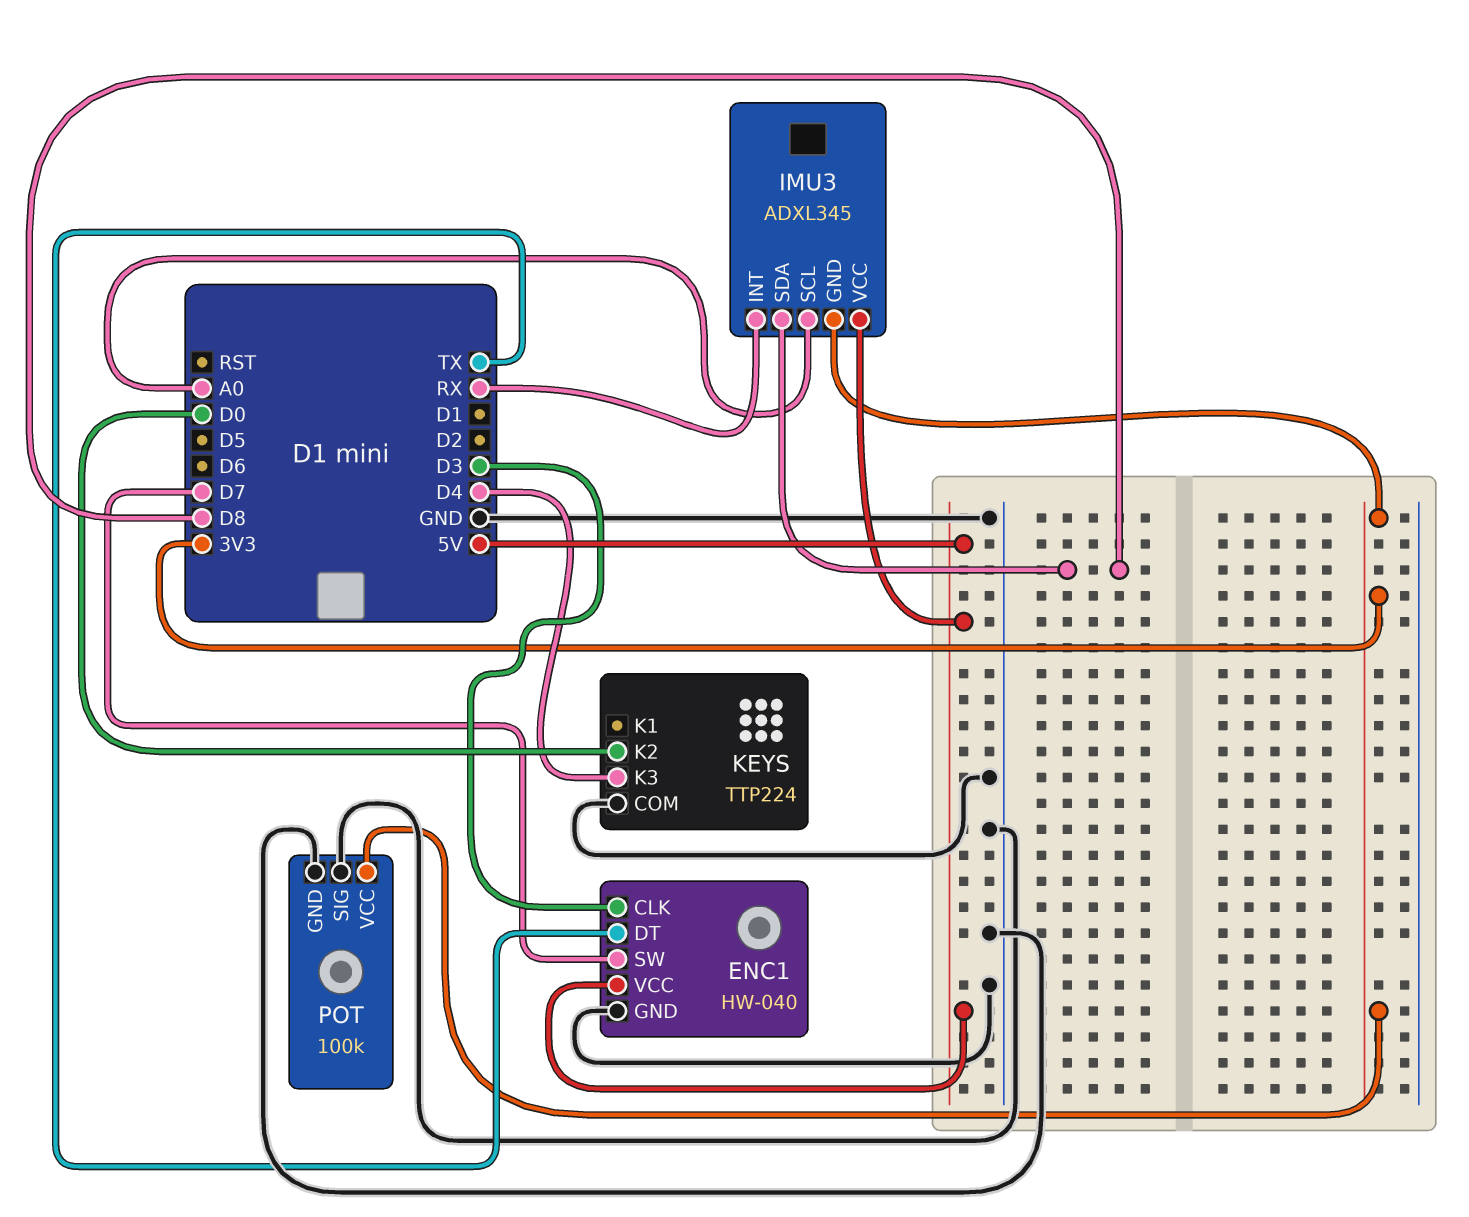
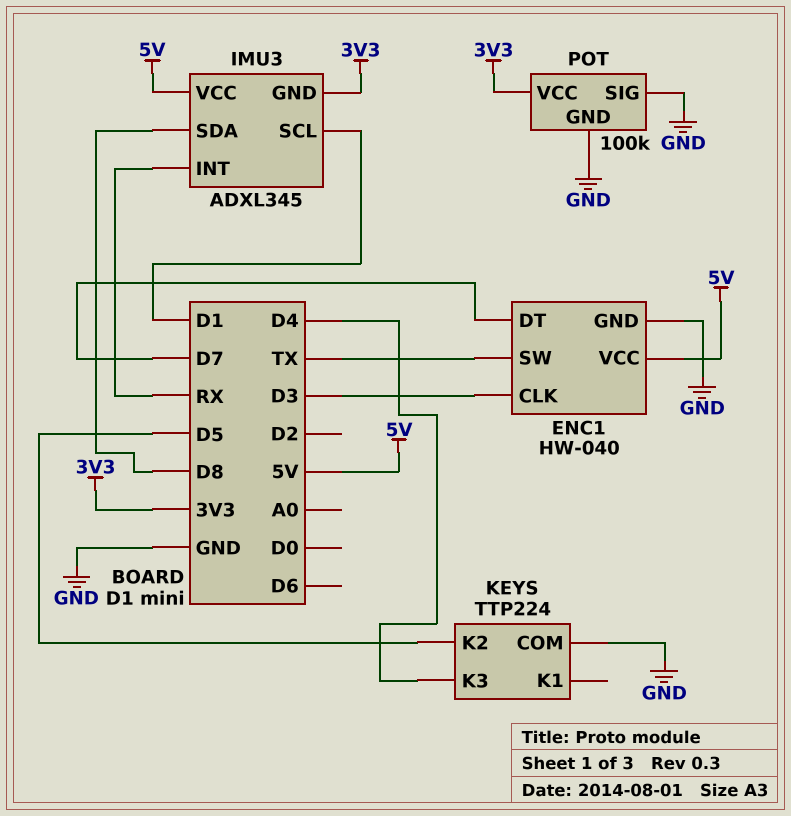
ENC1 pin DT: TX -> D7
ENC1 pin SW: D7 -> TX
IMU3 pin SCL: A0 -> D1
KEYS pin K2: D0 -> D5

